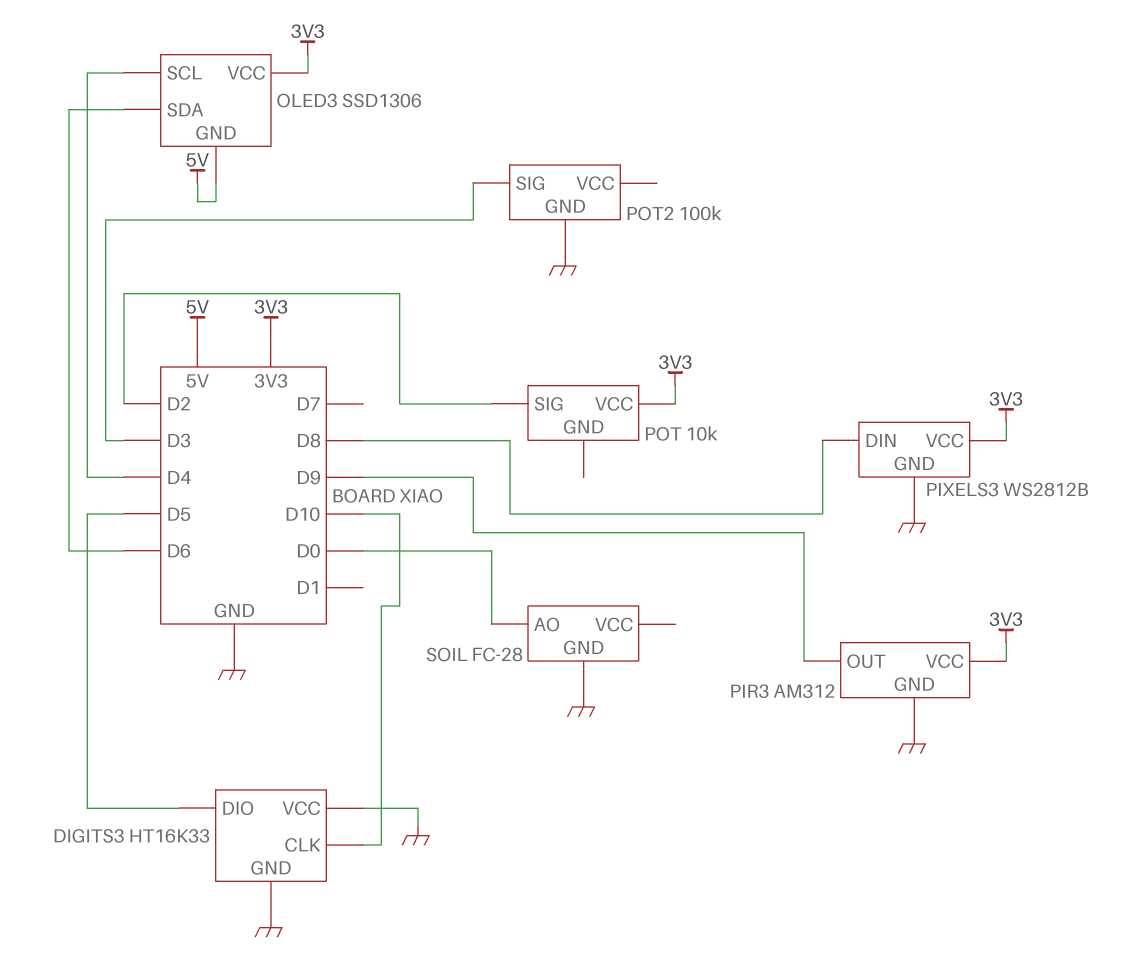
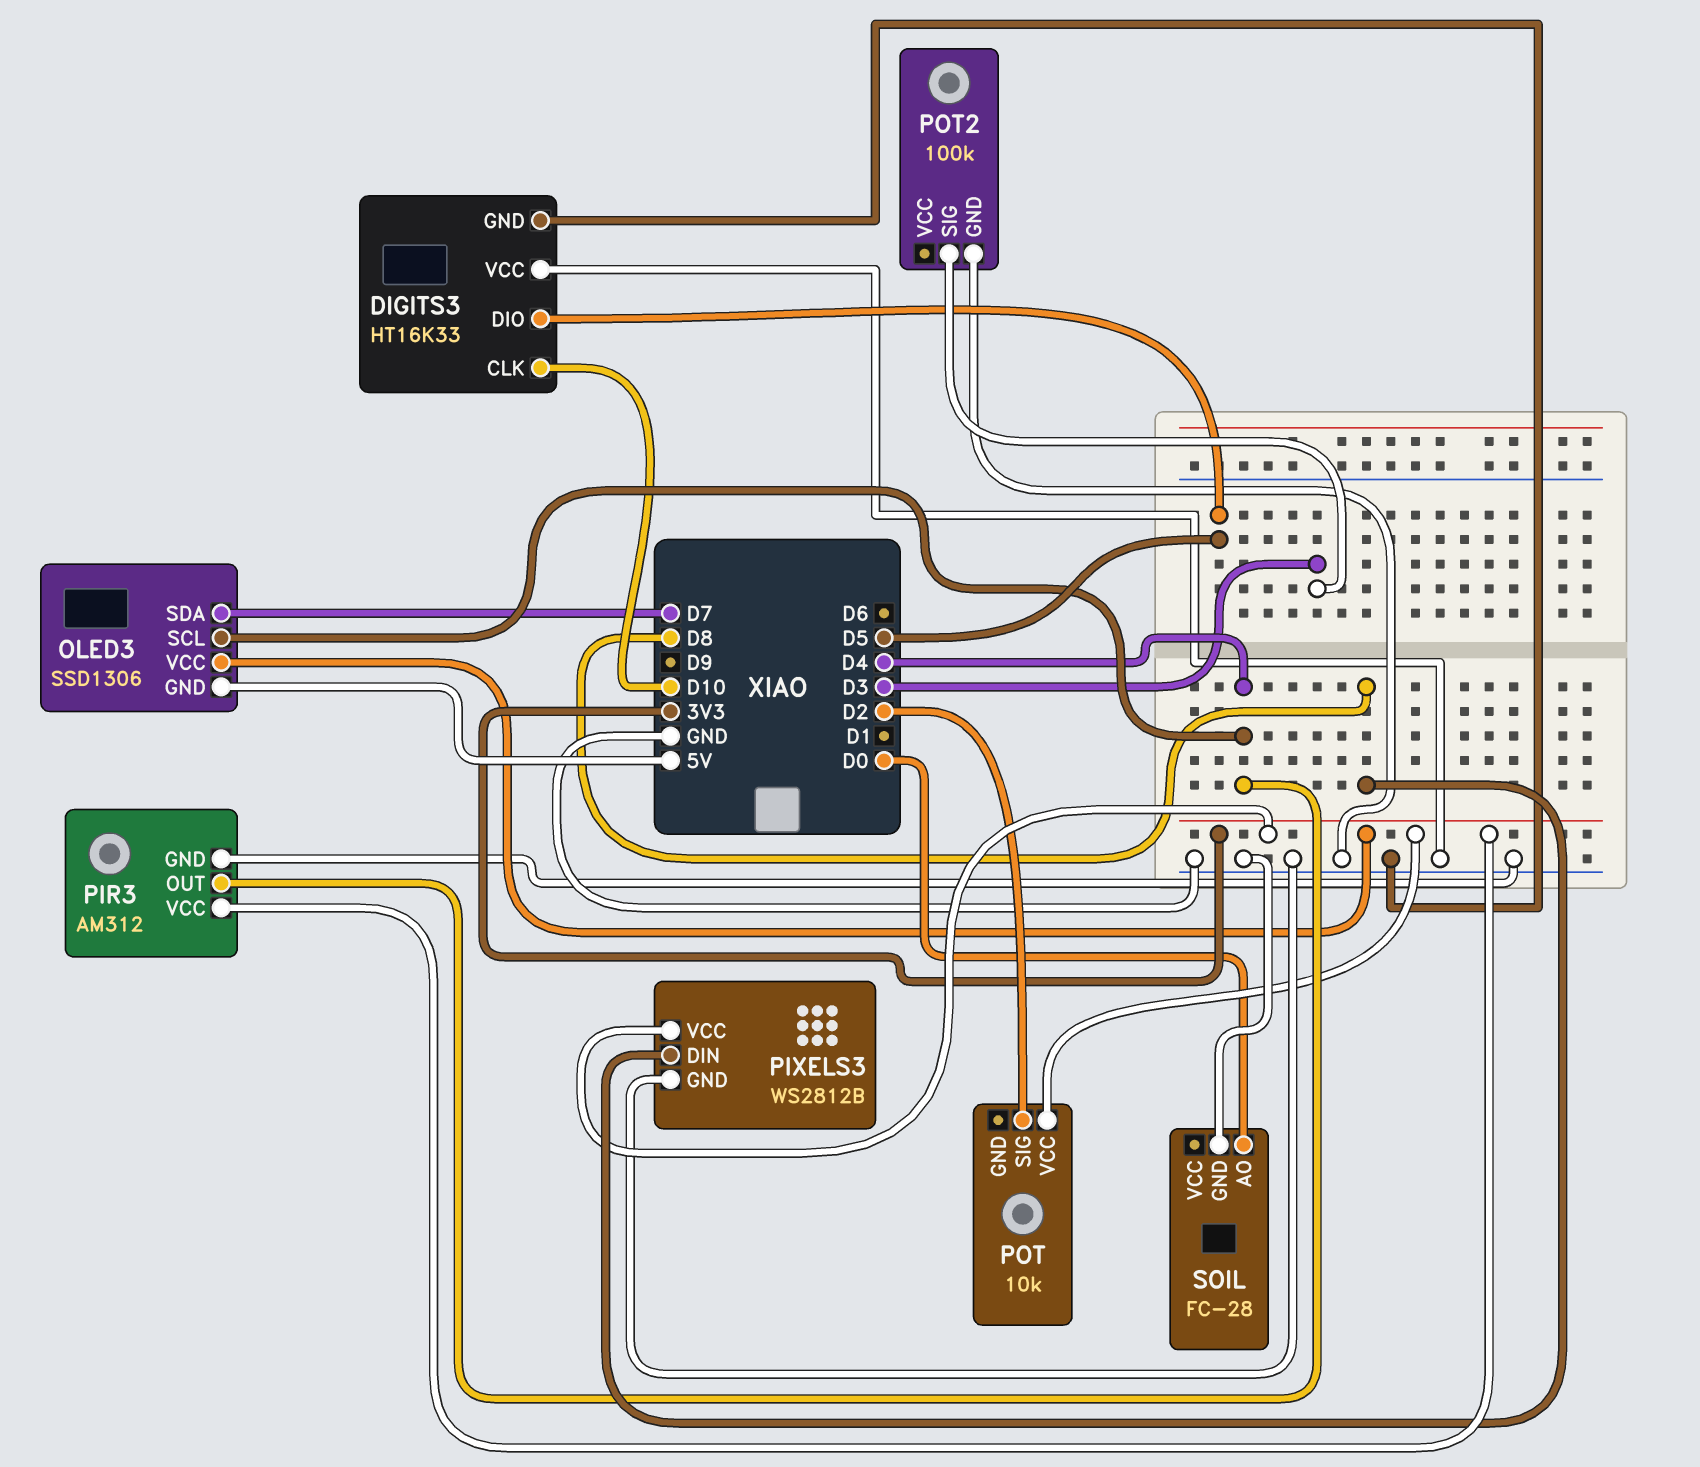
OLED3 pin SDA: D6 -> D7
PIR3 pin OUT: D9 -> D4

